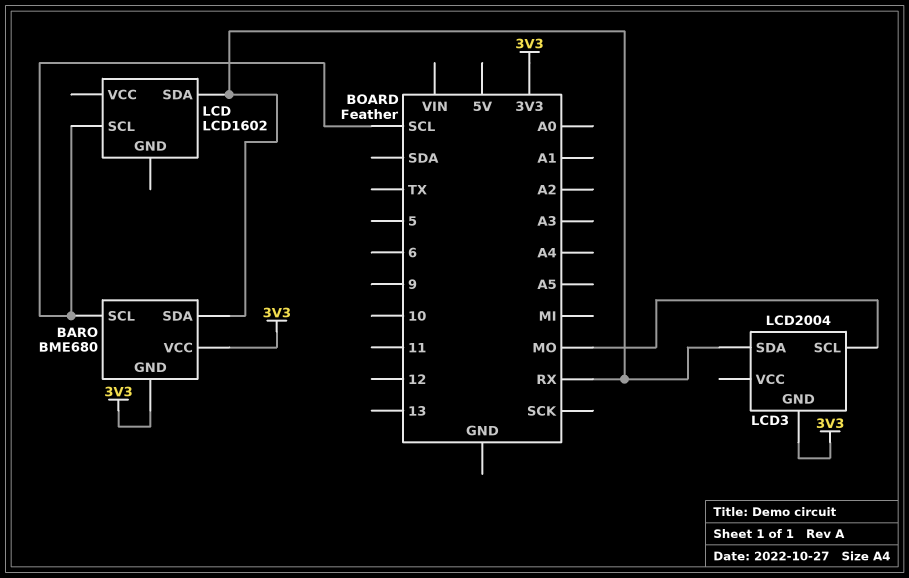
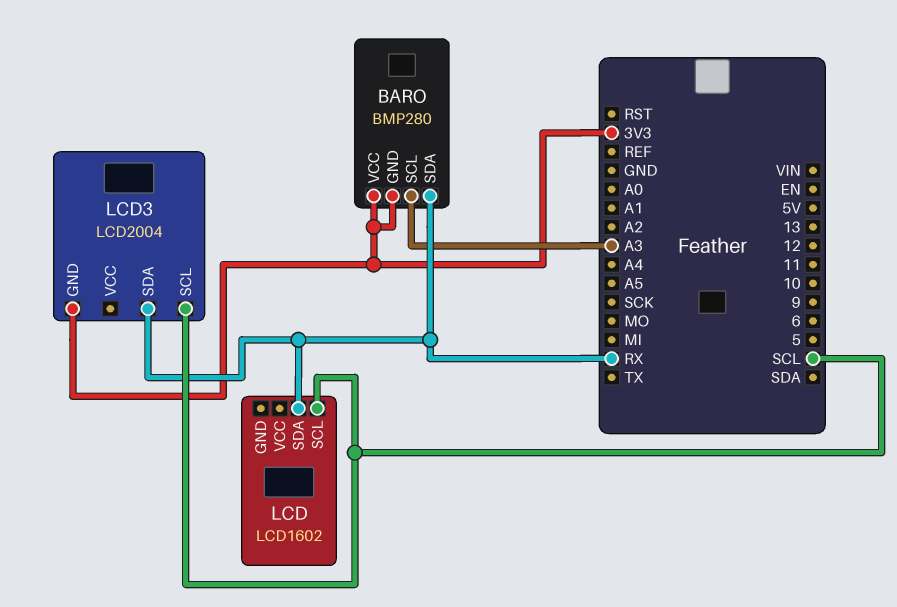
BARO: BME680 -> BMP280
BARO pin SCL: SCL -> A3
LCD3 pin SCL: MO -> SCL

